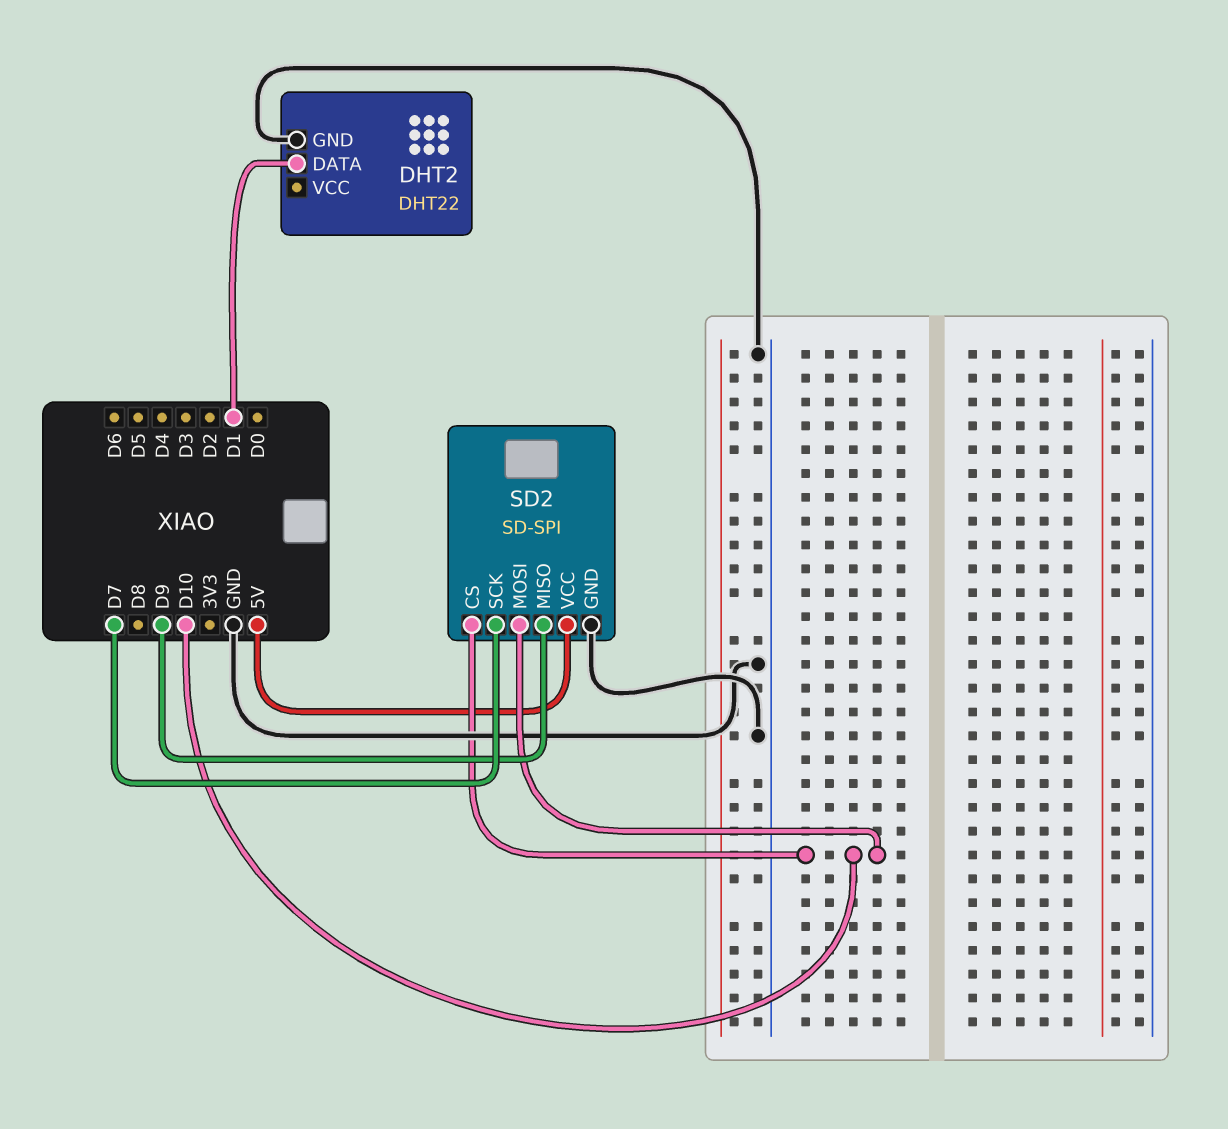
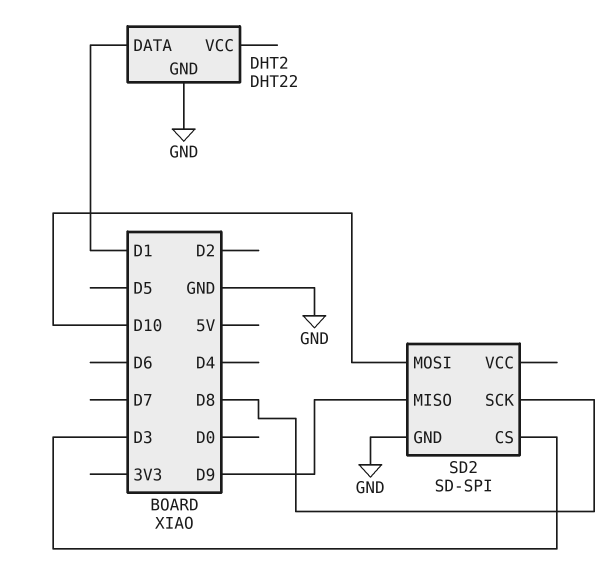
SD2 pin CS: D10 -> D3
SD2 pin SCK: D7 -> D8
SD2 pin VCC: 5V -> none

